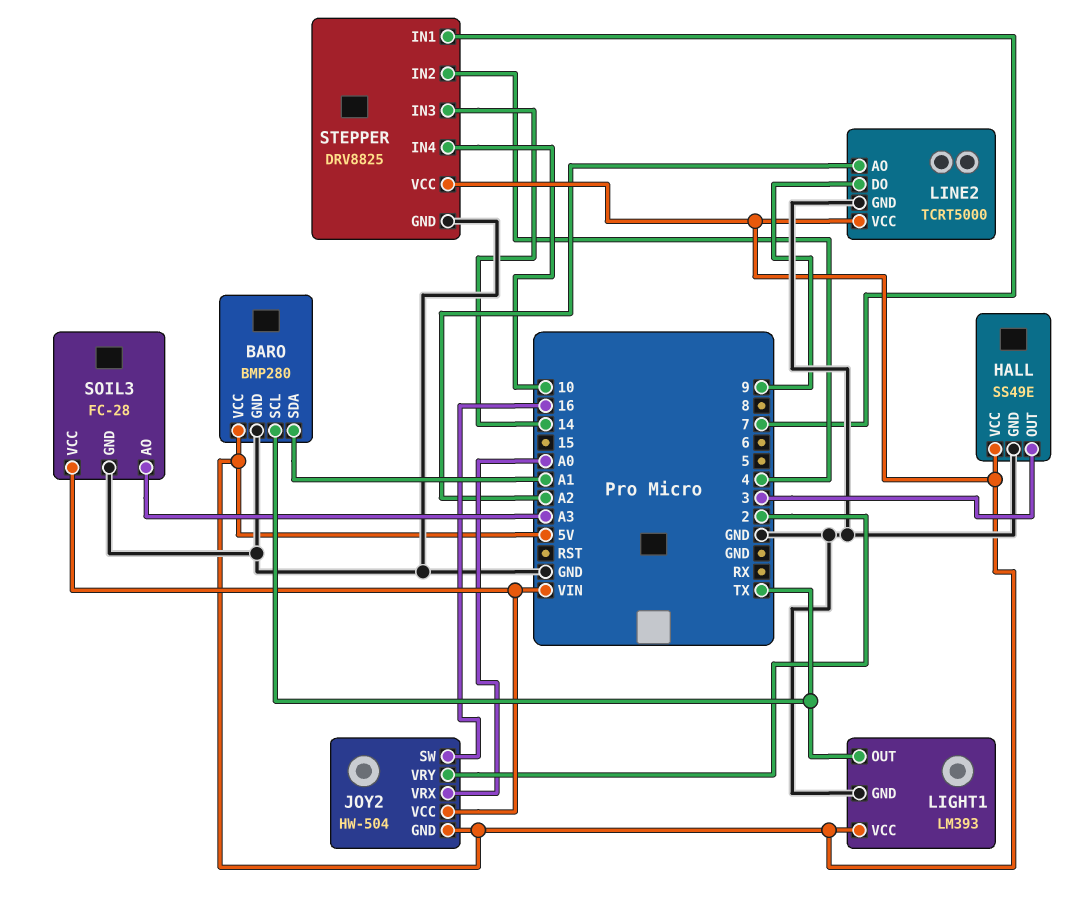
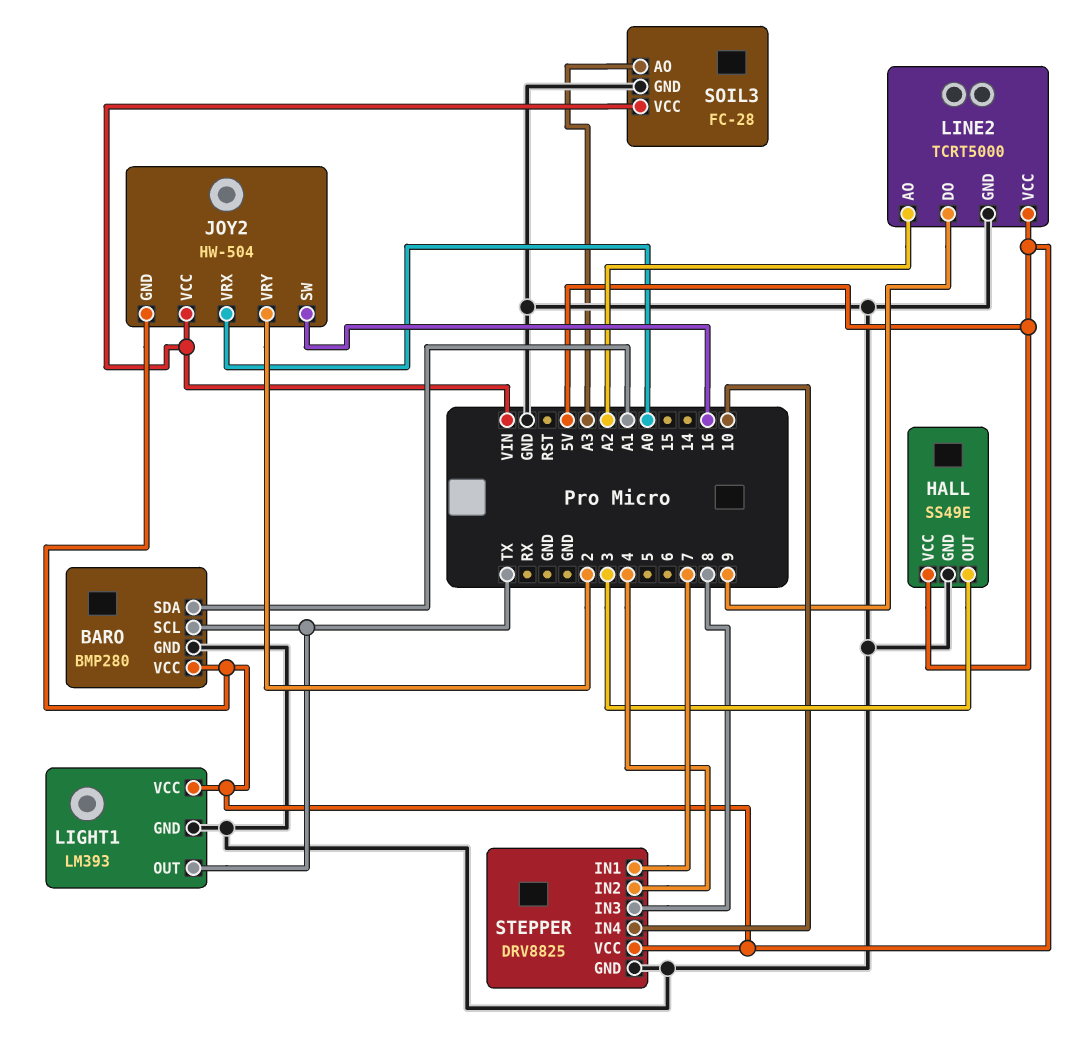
STEPPER pin IN3: 14 -> 8

